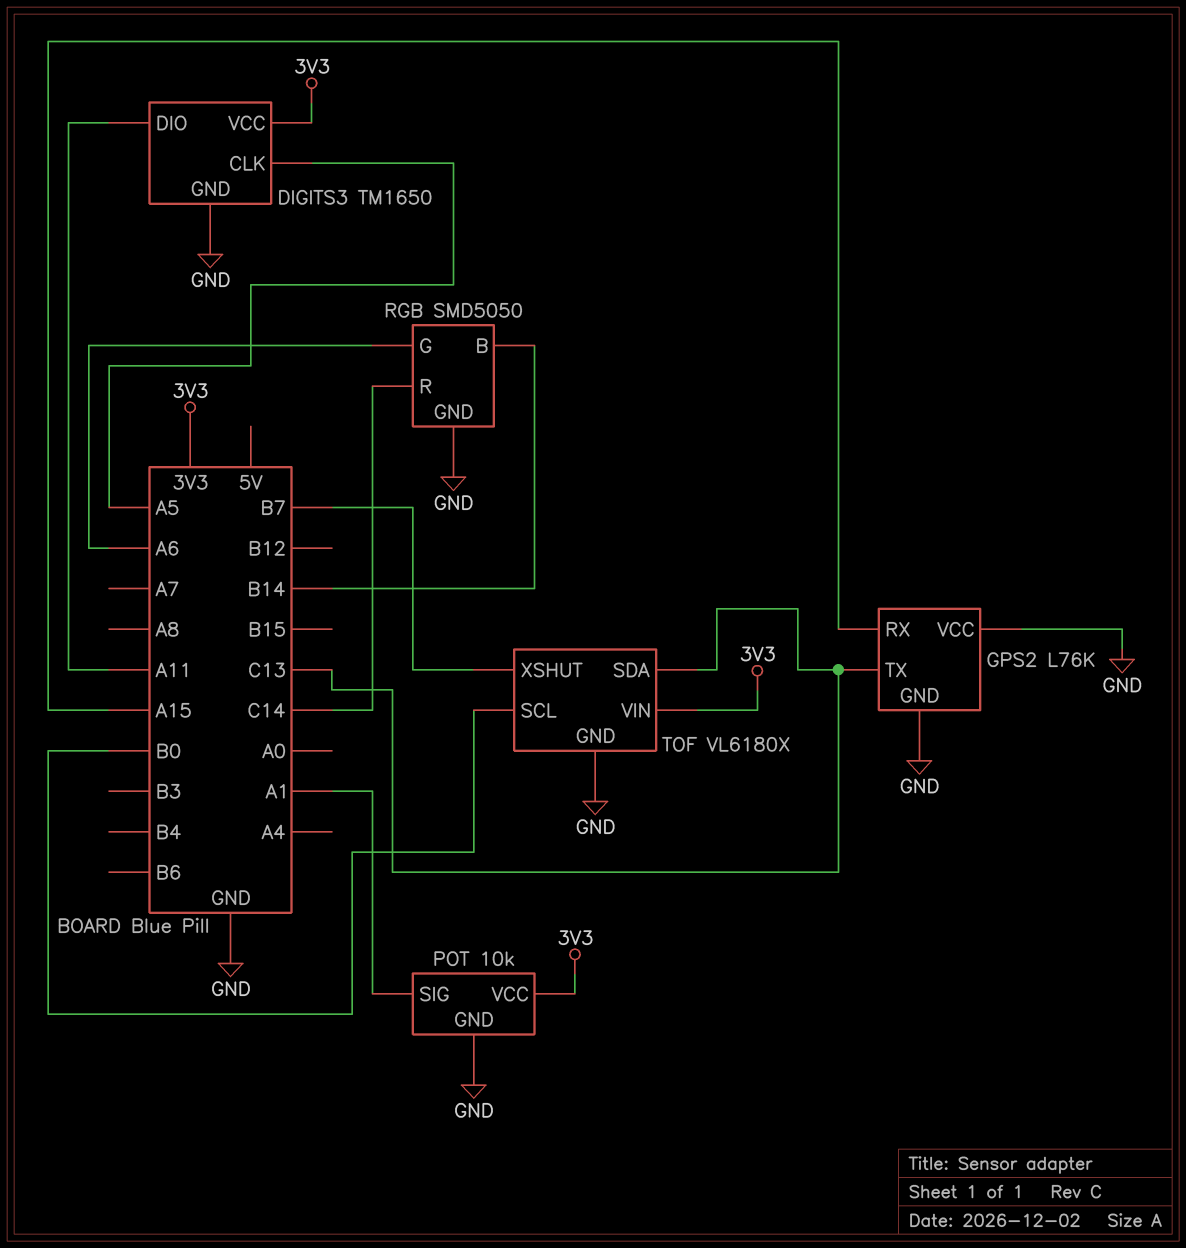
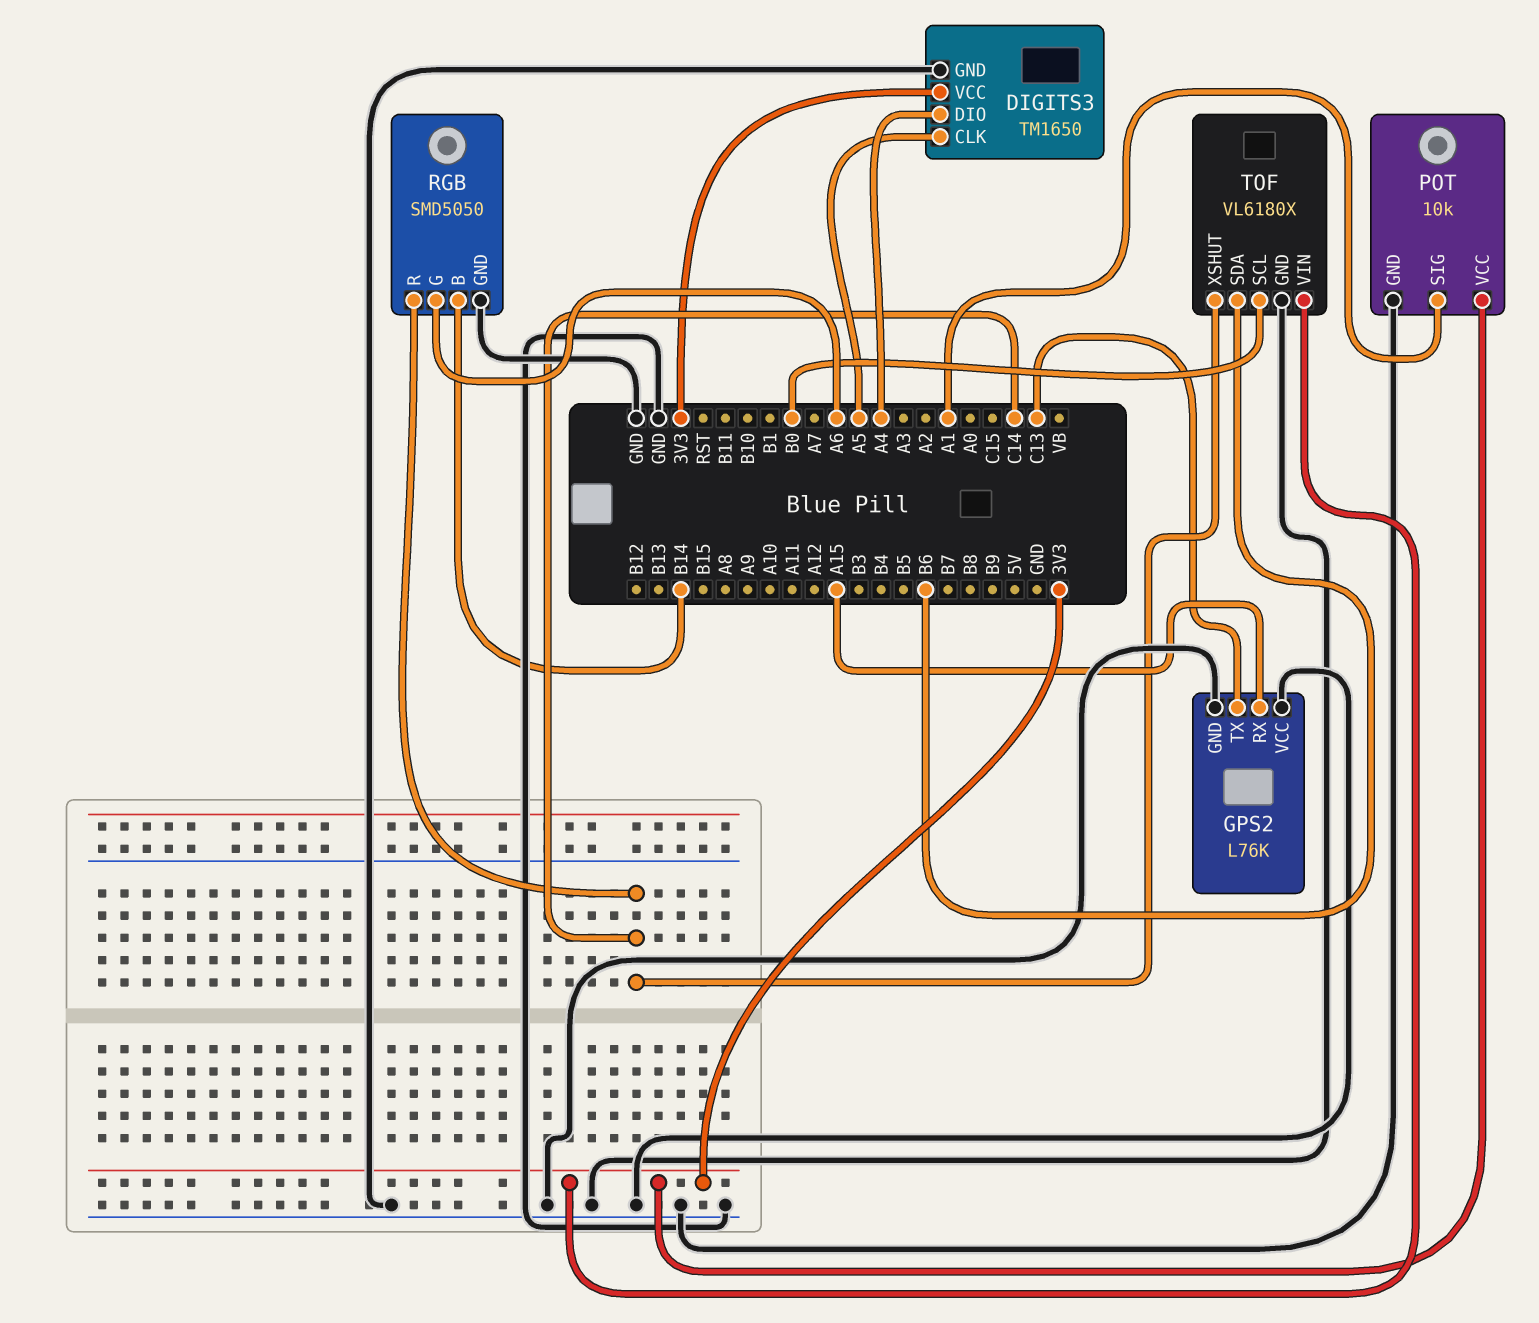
DIGITS3 pin DIO: A11 -> A4
TOF pin SDA: C13 -> B6
TOF pin XSHUT: B7 -> C14

